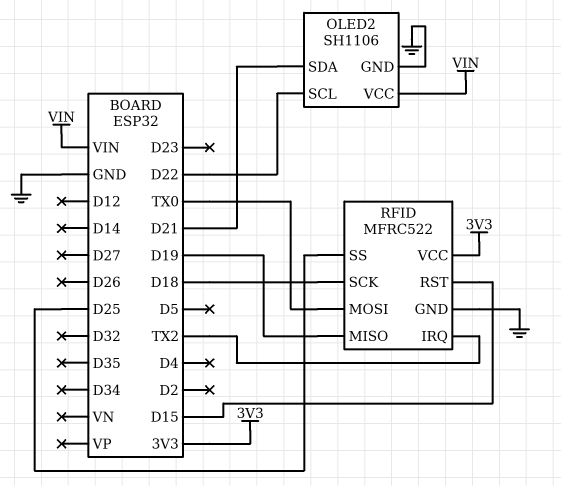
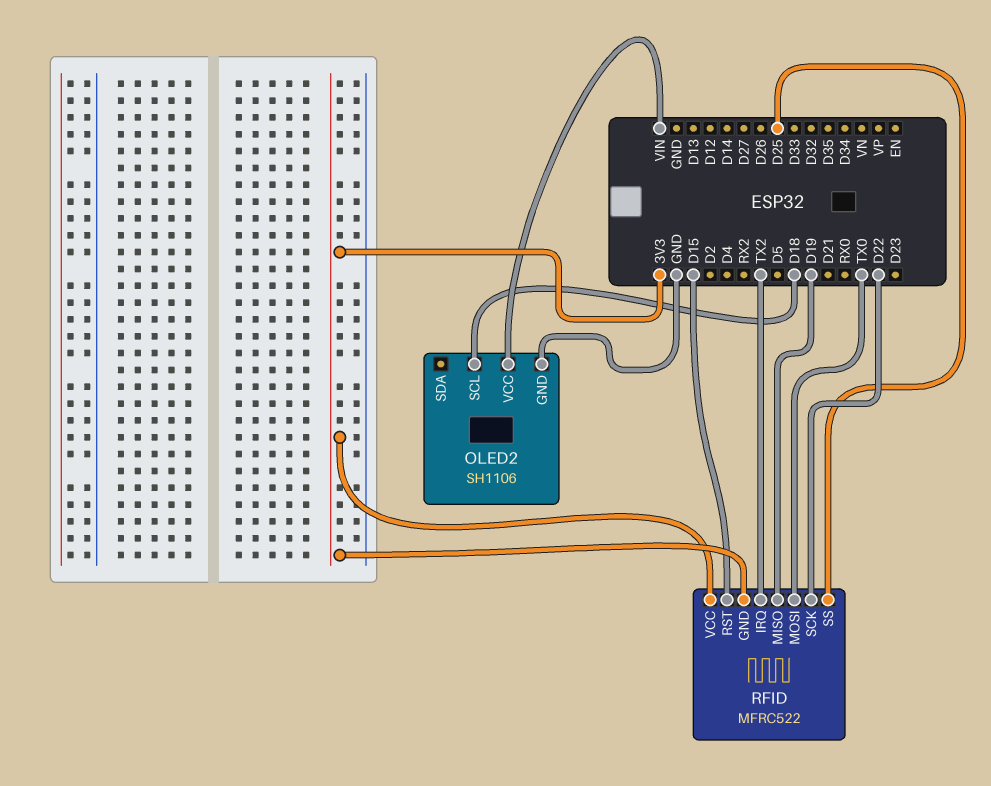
OLED2 pin SCL: D22 -> D18
OLED2 pin SDA: D21 -> none
RFID pin GND: GND -> 3V3
RFID pin SCK: D18 -> D22

